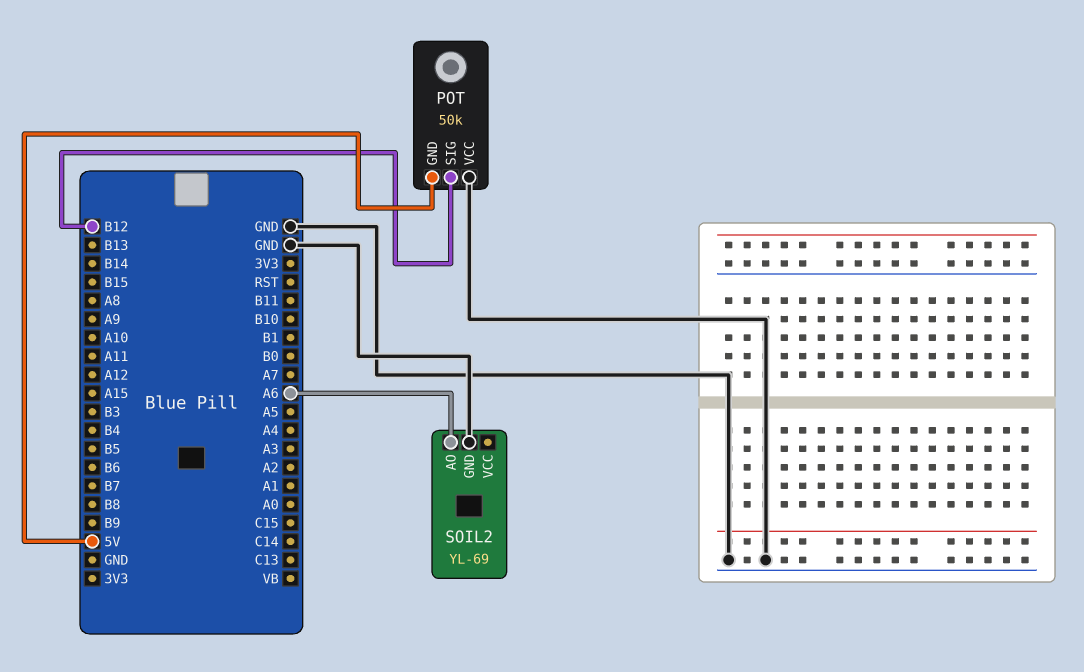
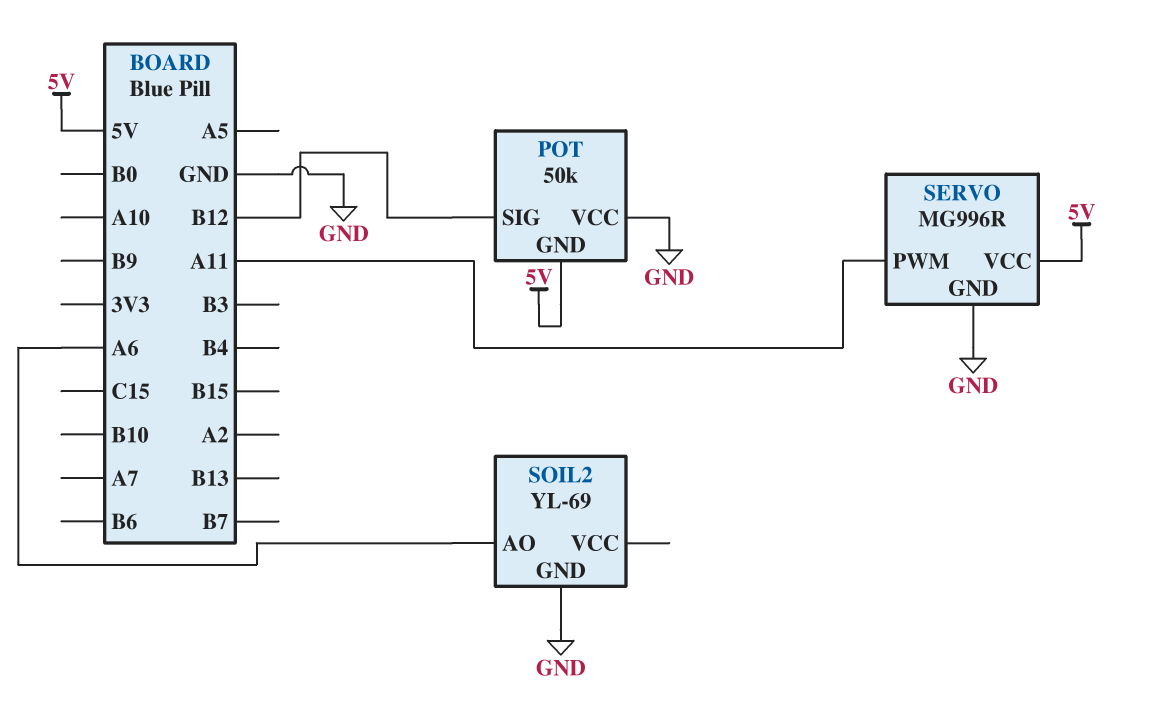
SERVO: none -> MG996R
SERVO pin GND: none -> GND
SERVO pin PWM: none -> A11
SERVO pin VCC: none -> 5V

